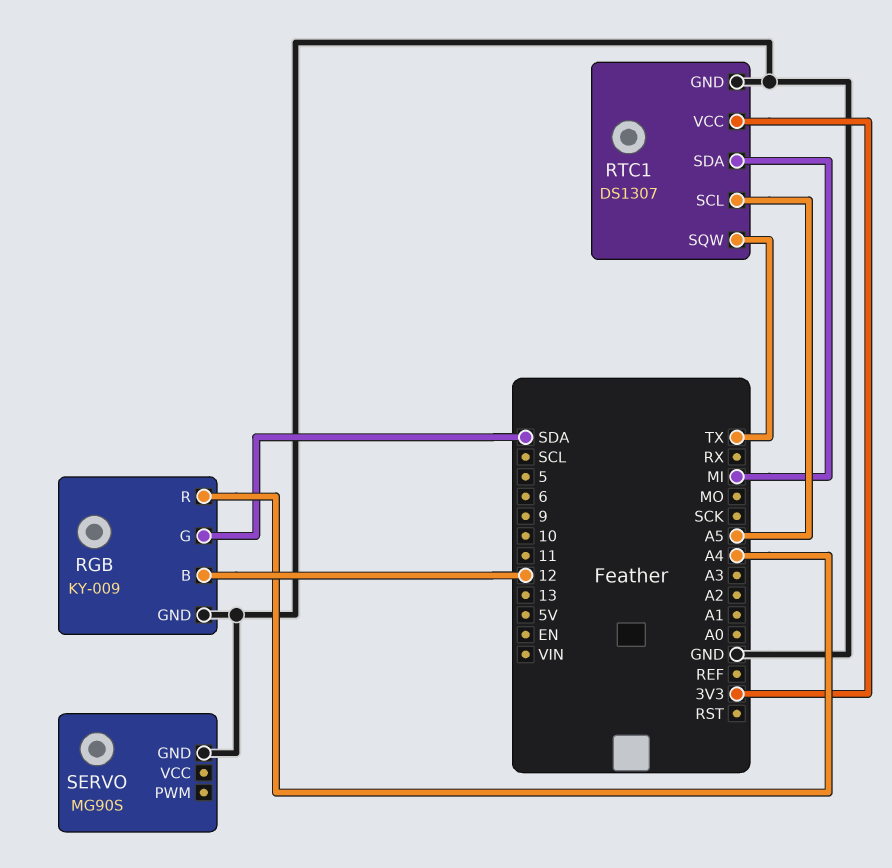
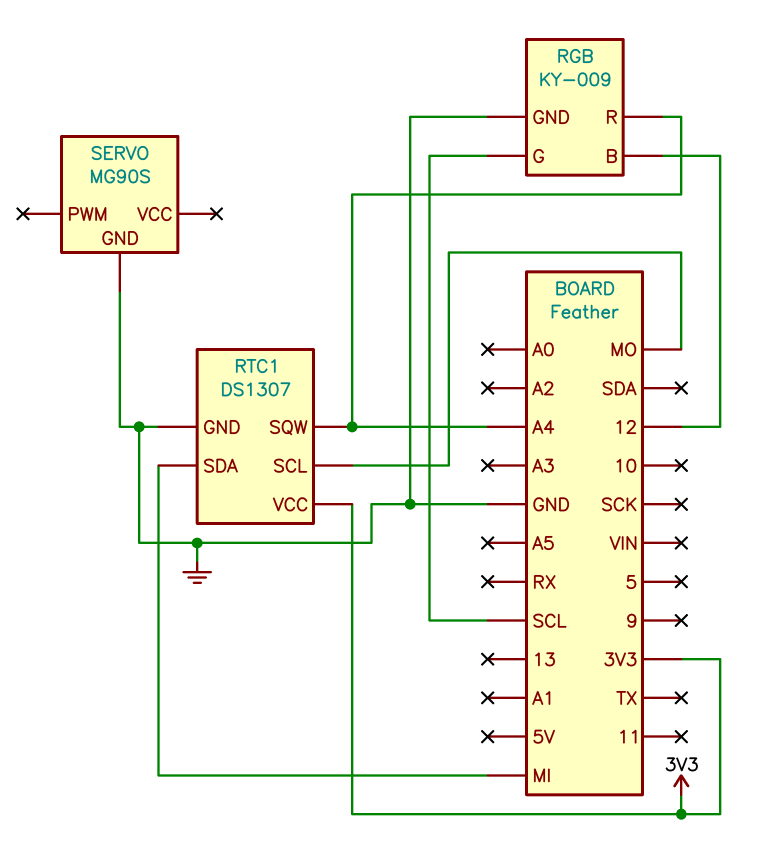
RGB pin G: SDA -> SCL
RTC1 pin SCL: A5 -> MO
RTC1 pin SQW: TX -> A4

